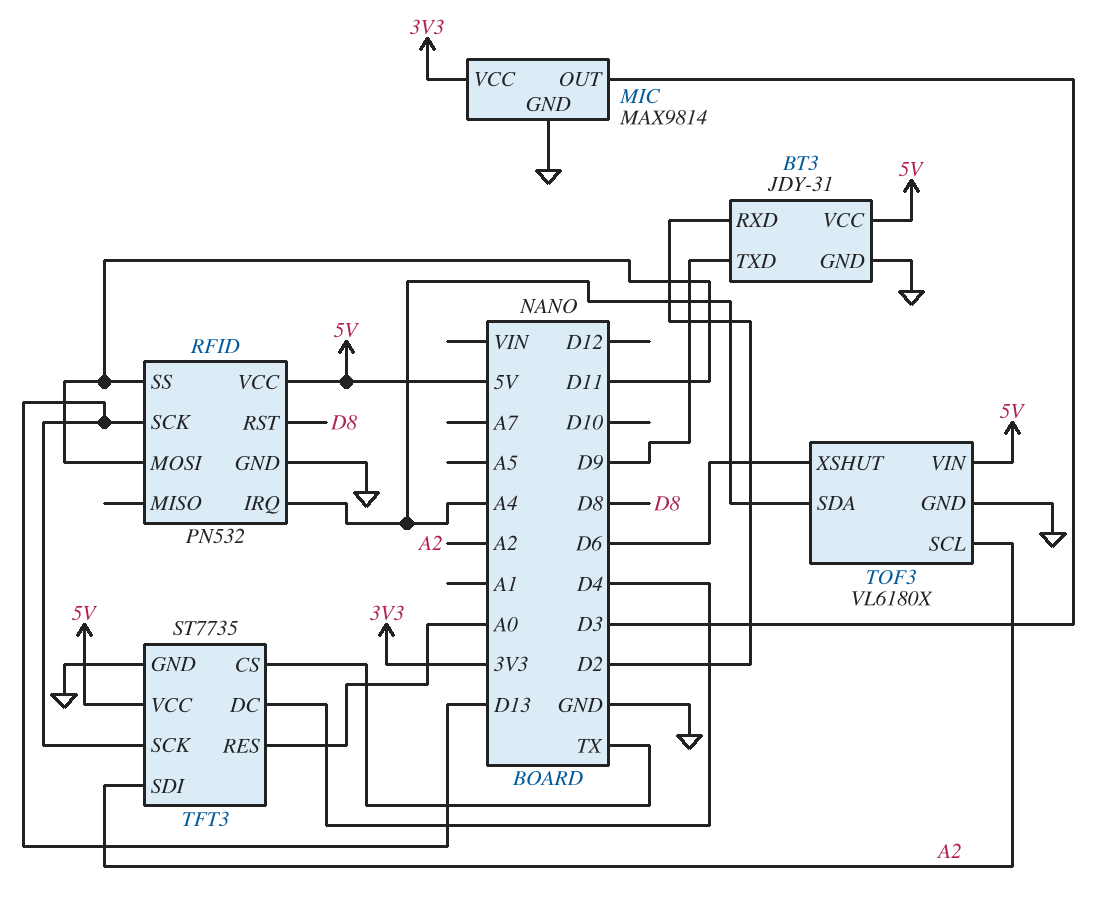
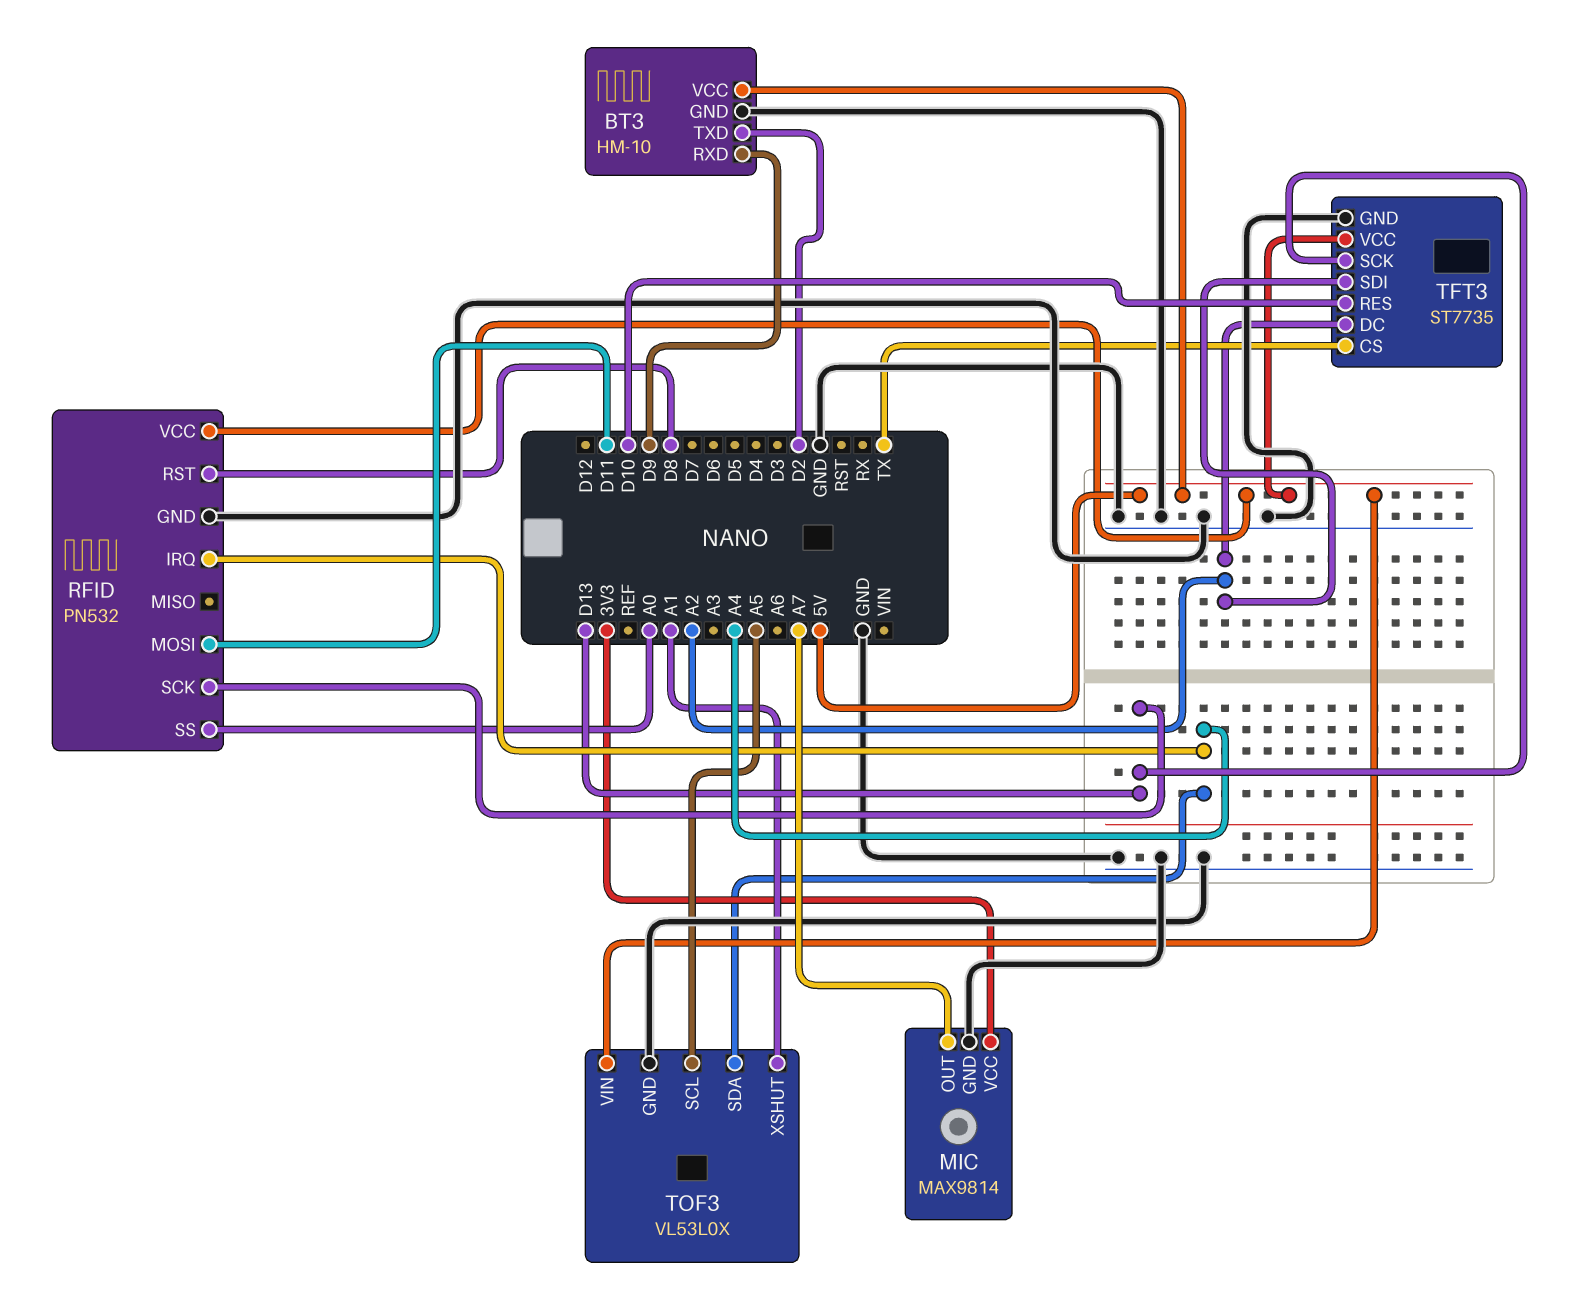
BT3: JDY-31 -> HM-10
BT3 pin RXD: D2 -> D9
BT3 pin TXD: D9 -> D2
MIC pin OUT: D3 -> A7
RFID pin SS: D11 -> A0
TFT3 pin DC: D4 -> A2
TFT3 pin RES: A0 -> D10
TOF3: VL6180X -> VL53L0X
TOF3 pin SCL: A2 -> A5
TOF3 pin XSHUT: D6 -> A1

